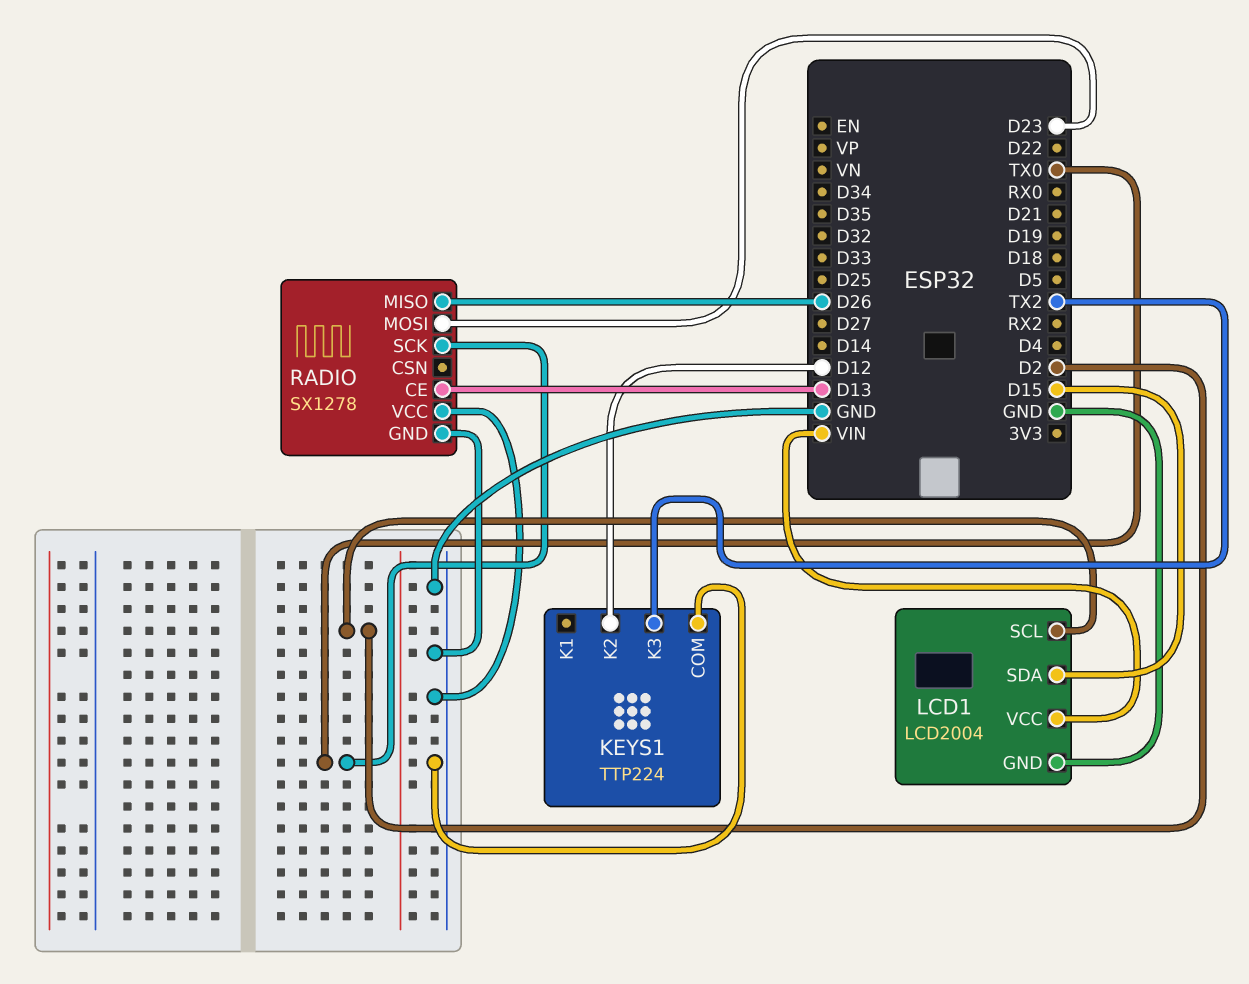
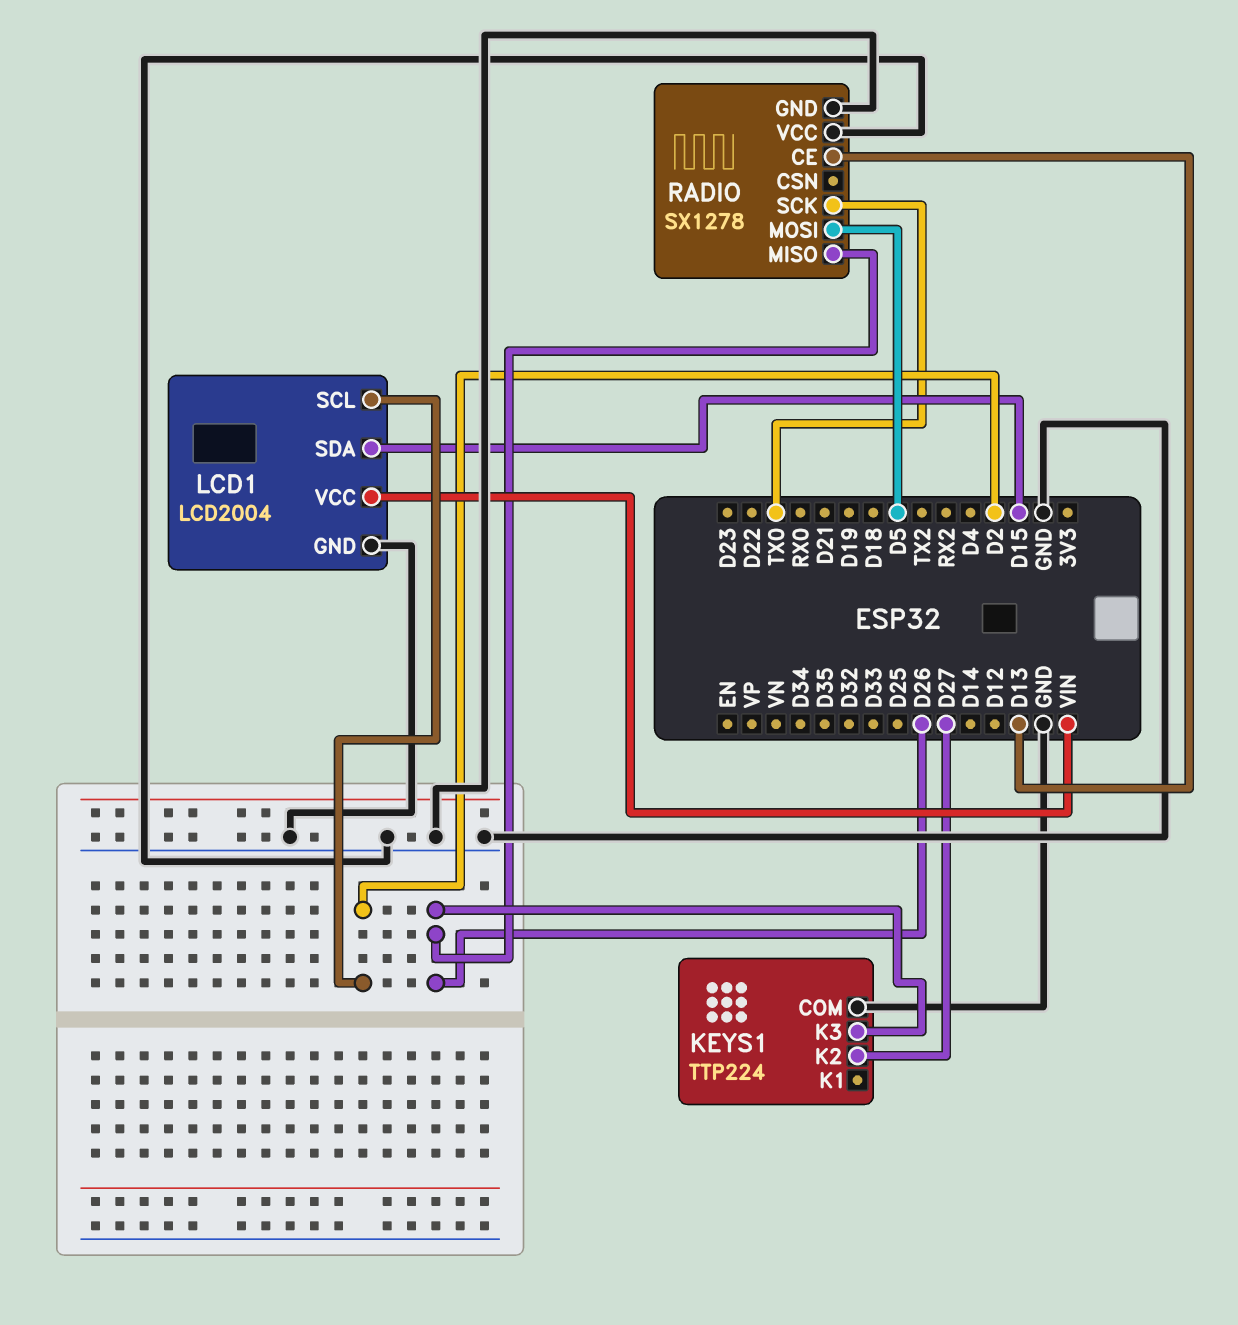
KEYS1 pin K2: D12 -> D27
KEYS1 pin K3: TX2 -> D26
RADIO pin MOSI: D23 -> D5

